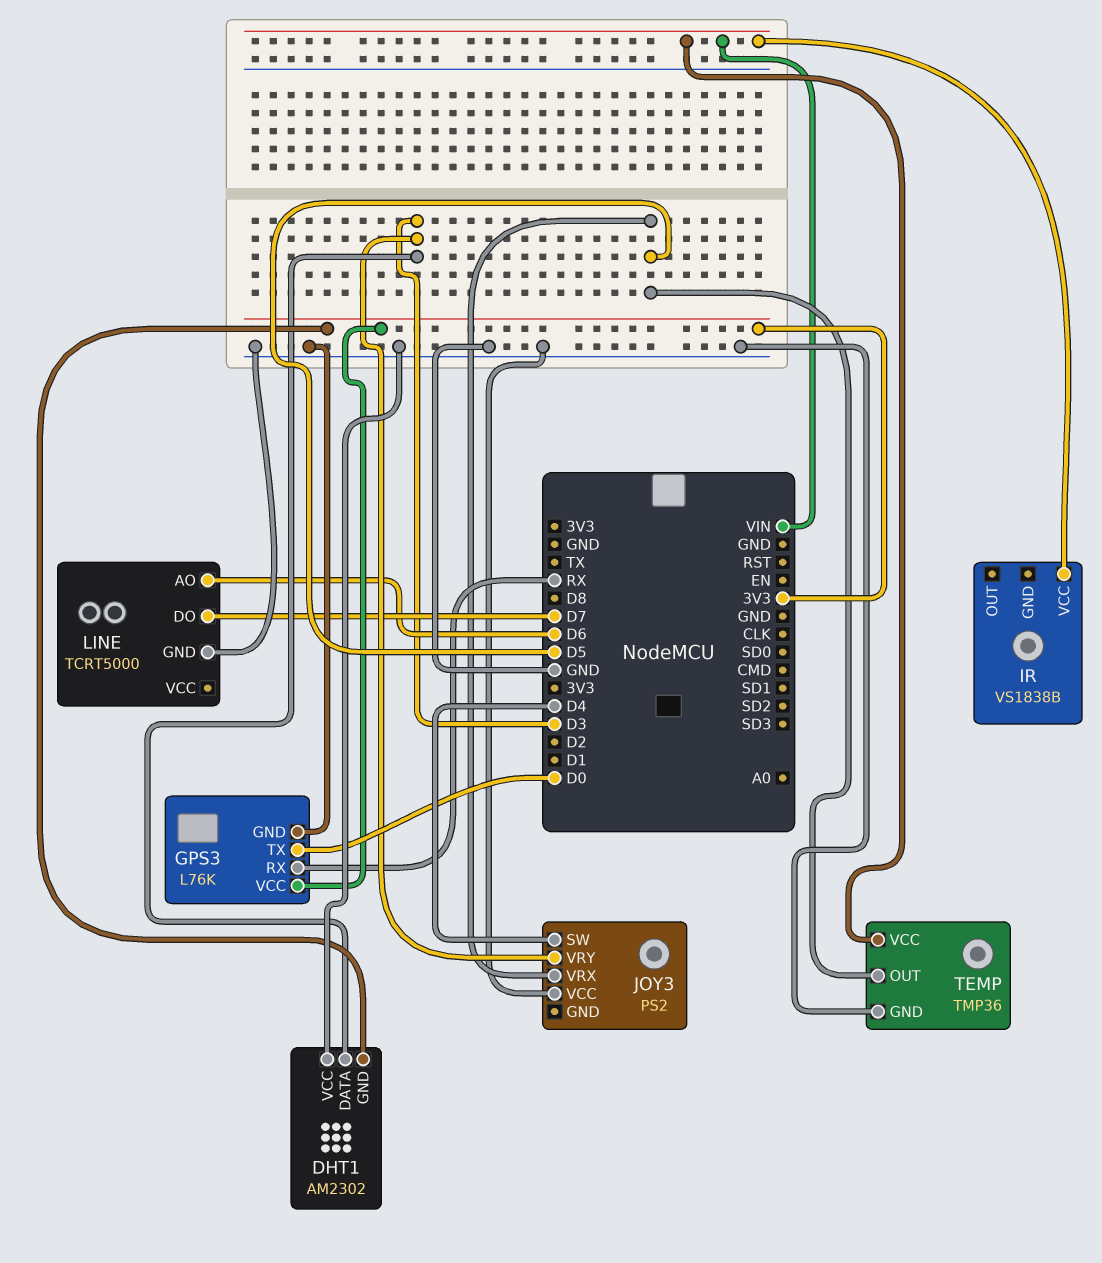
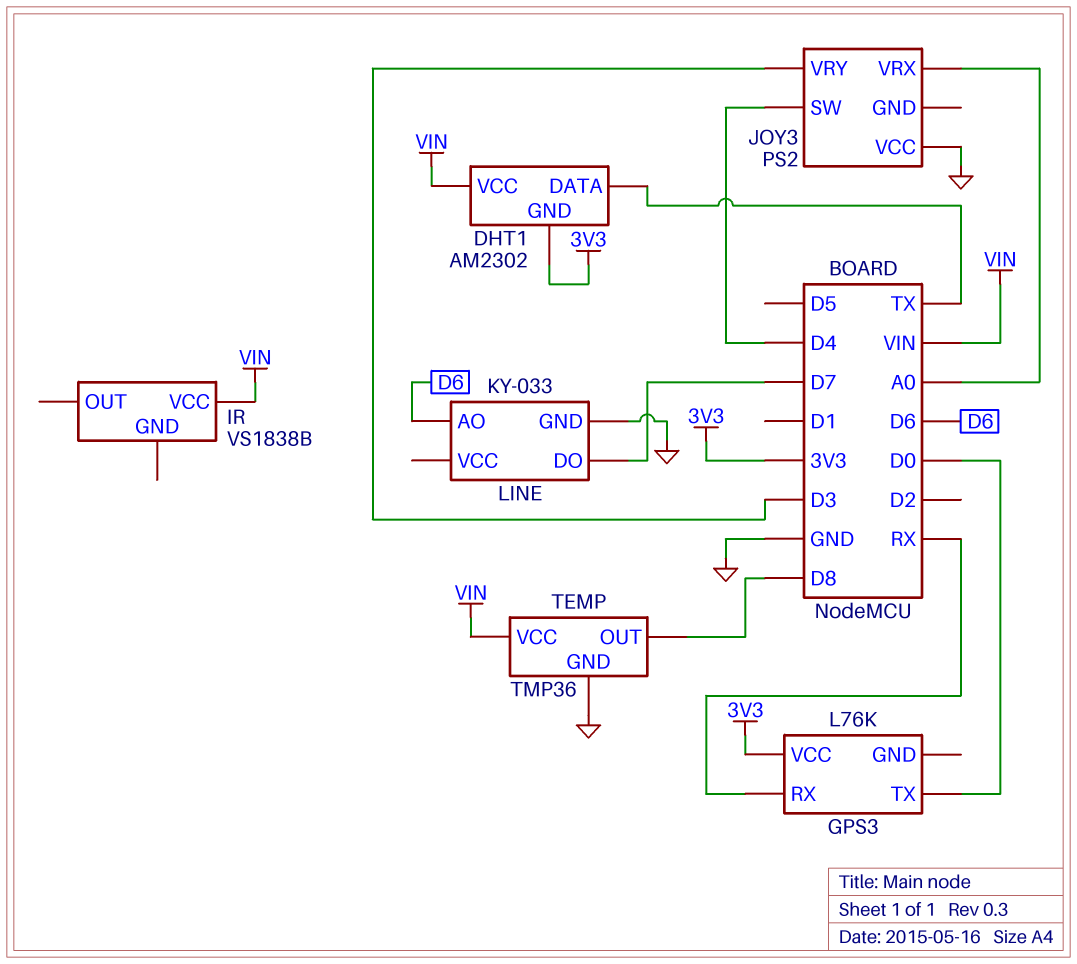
DHT1 pin DATA: D3 -> TX
DHT1 pin VCC: GND -> VIN
GPS3 pin GND: GND -> none
JOY3 pin VRX: D5 -> A0
LINE: TCRT5000 -> KY-033
TEMP pin OUT: D5 -> D8

